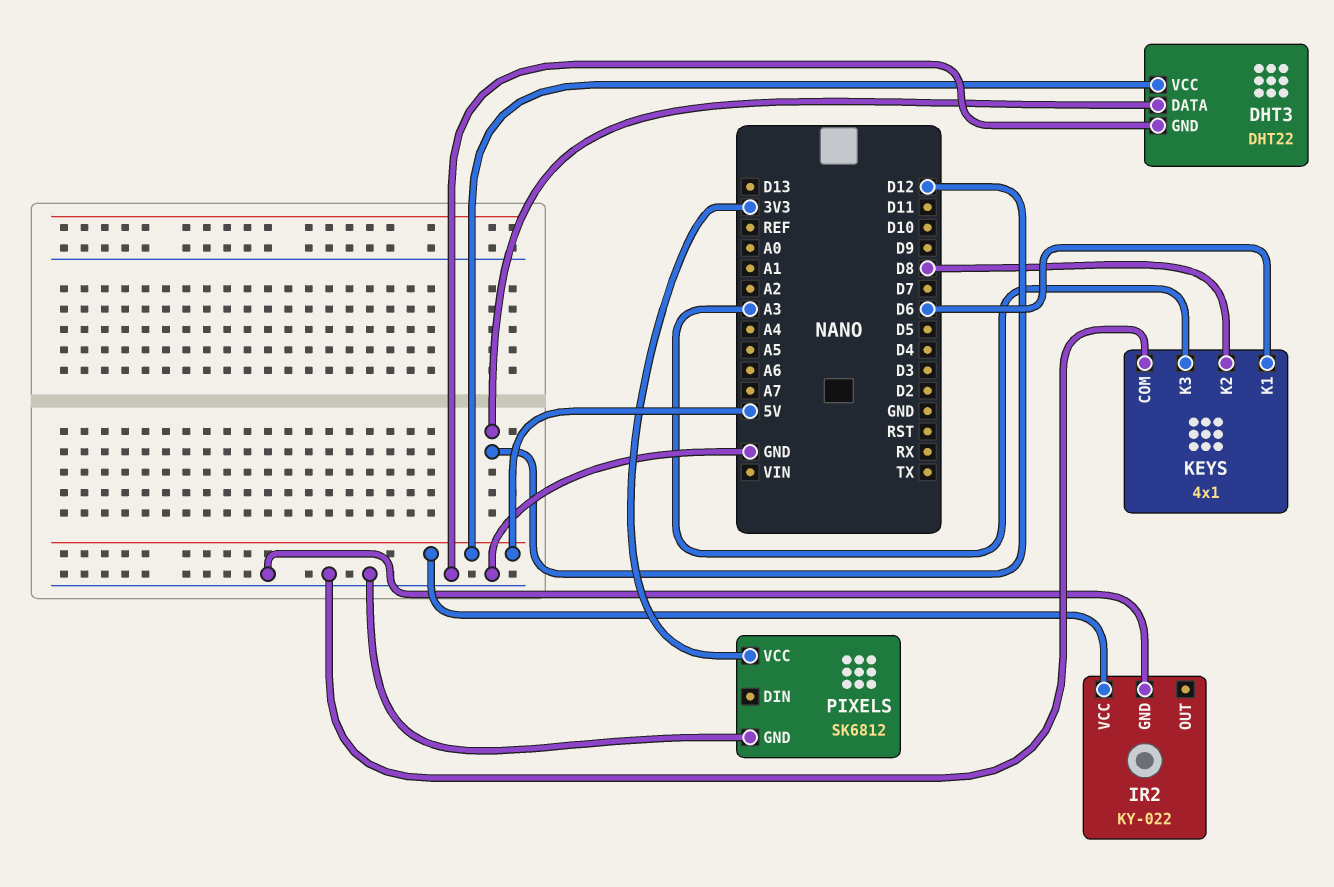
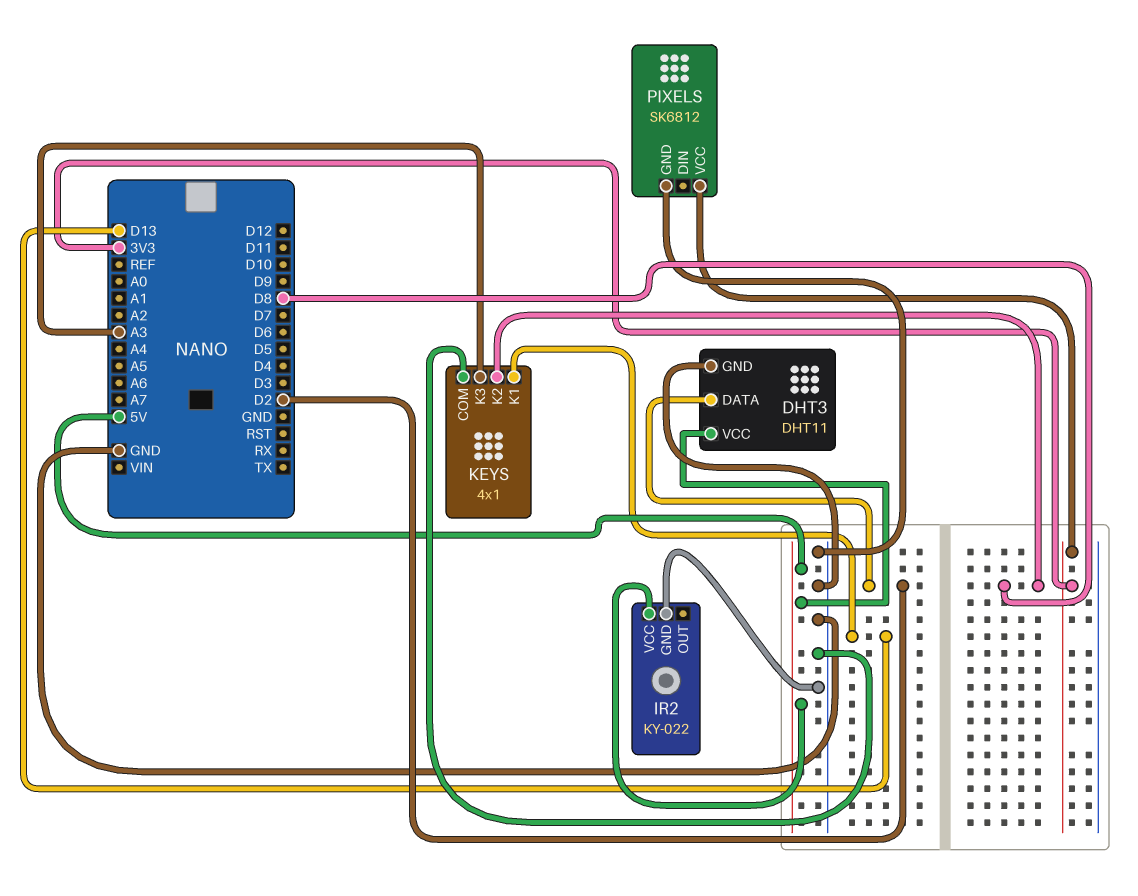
DHT3: DHT22 -> DHT11
DHT3 pin DATA: D12 -> D2
KEYS pin K1: D6 -> D13

